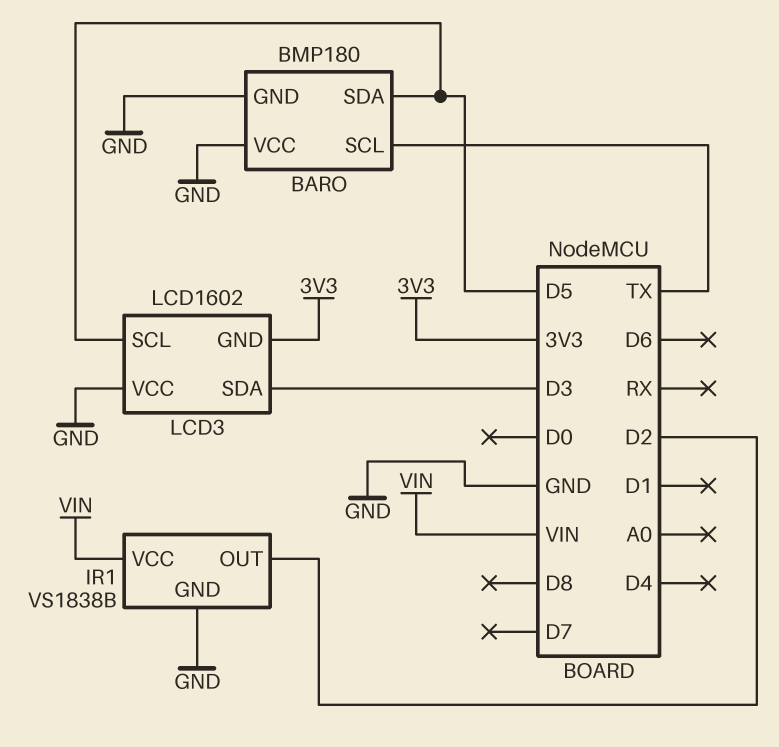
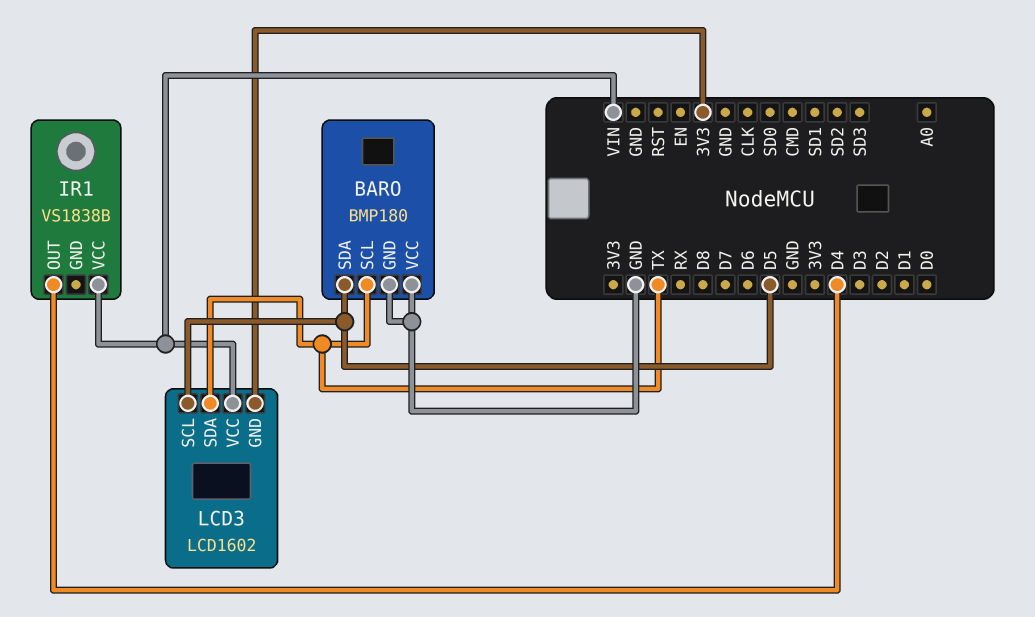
IR1 pin GND: GND -> none
IR1 pin OUT: D2 -> D4
LCD3 pin SDA: D3 -> TX
LCD3 pin VCC: GND -> VIN

